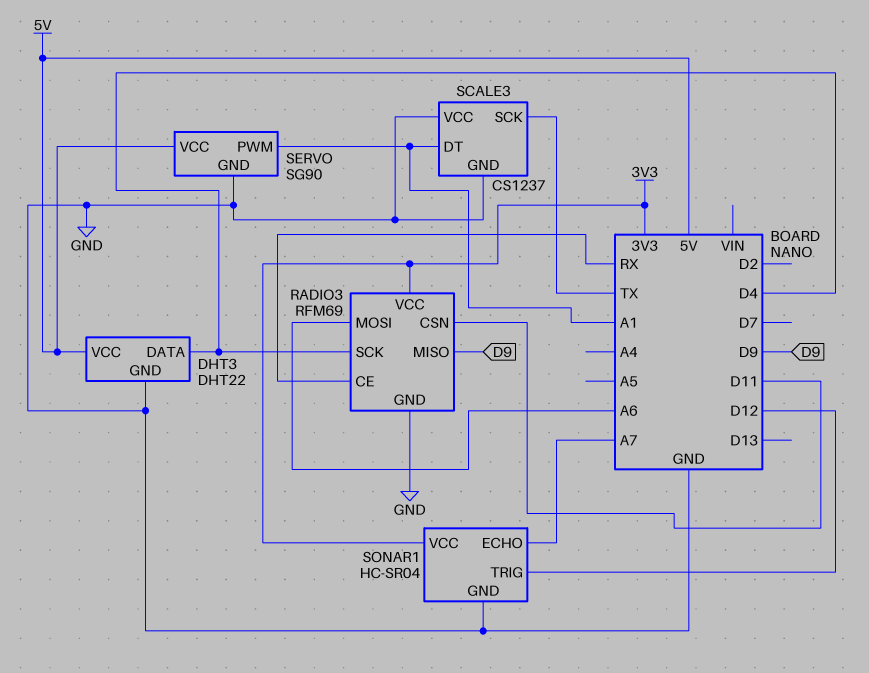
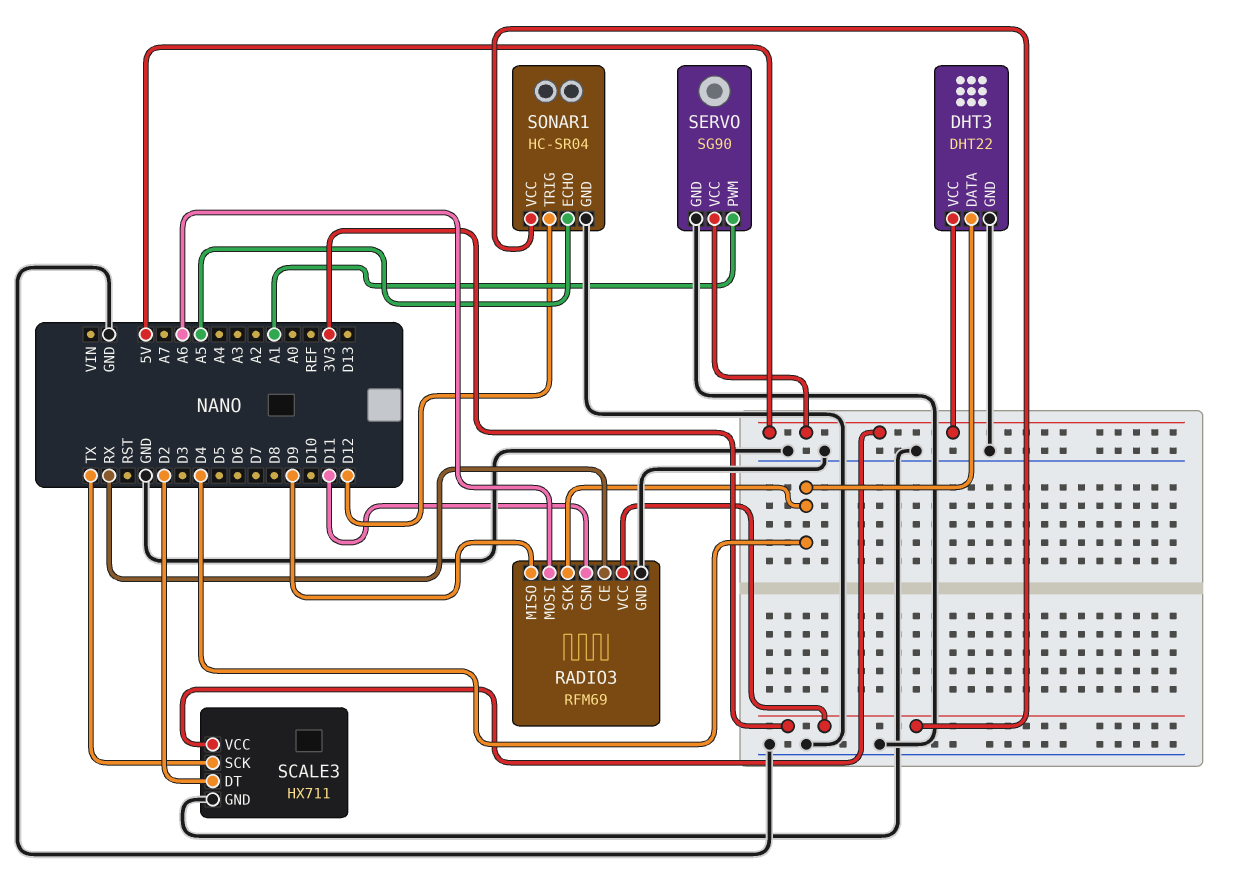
SCALE3: CS1237 -> HX711
SCALE3 pin DT: A1 -> D2
SCALE3 pin VCC: GND -> 5V
SONAR1 pin ECHO: A7 -> A5

